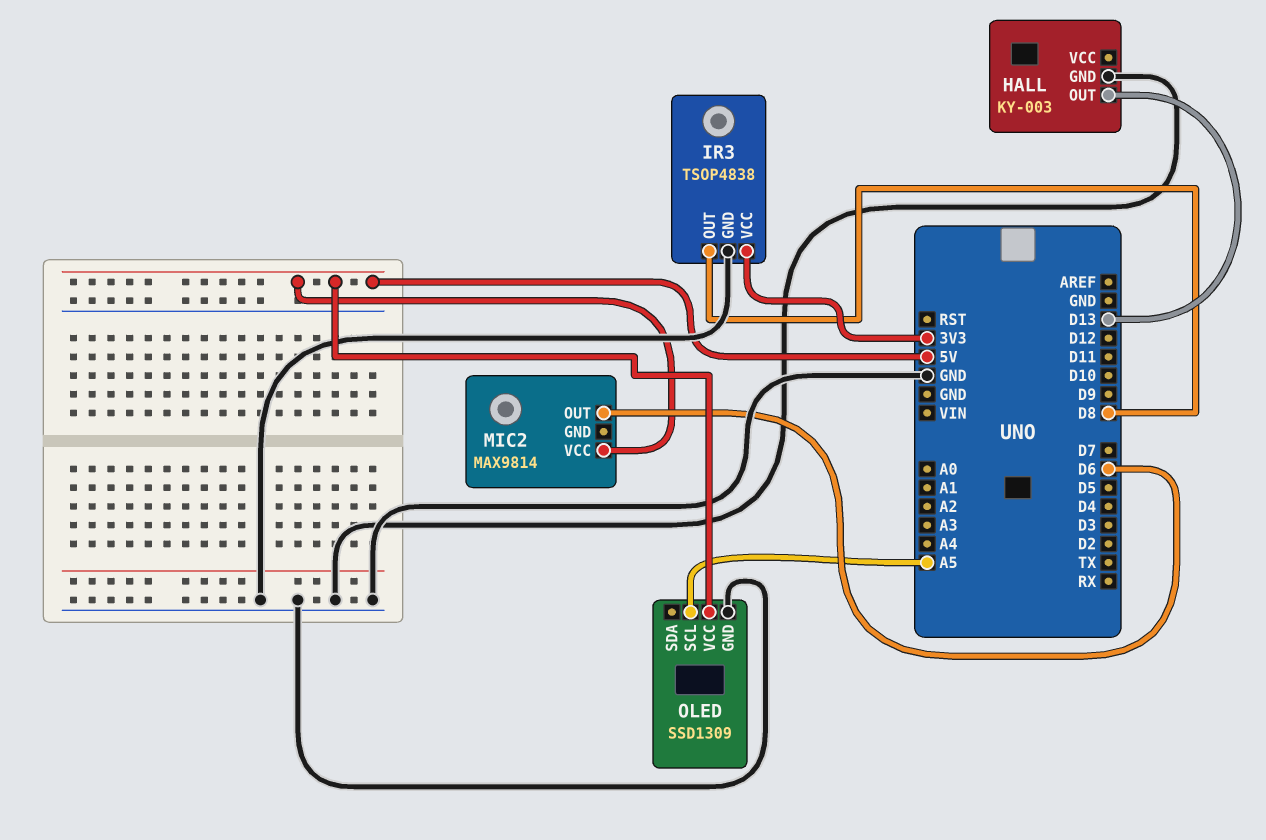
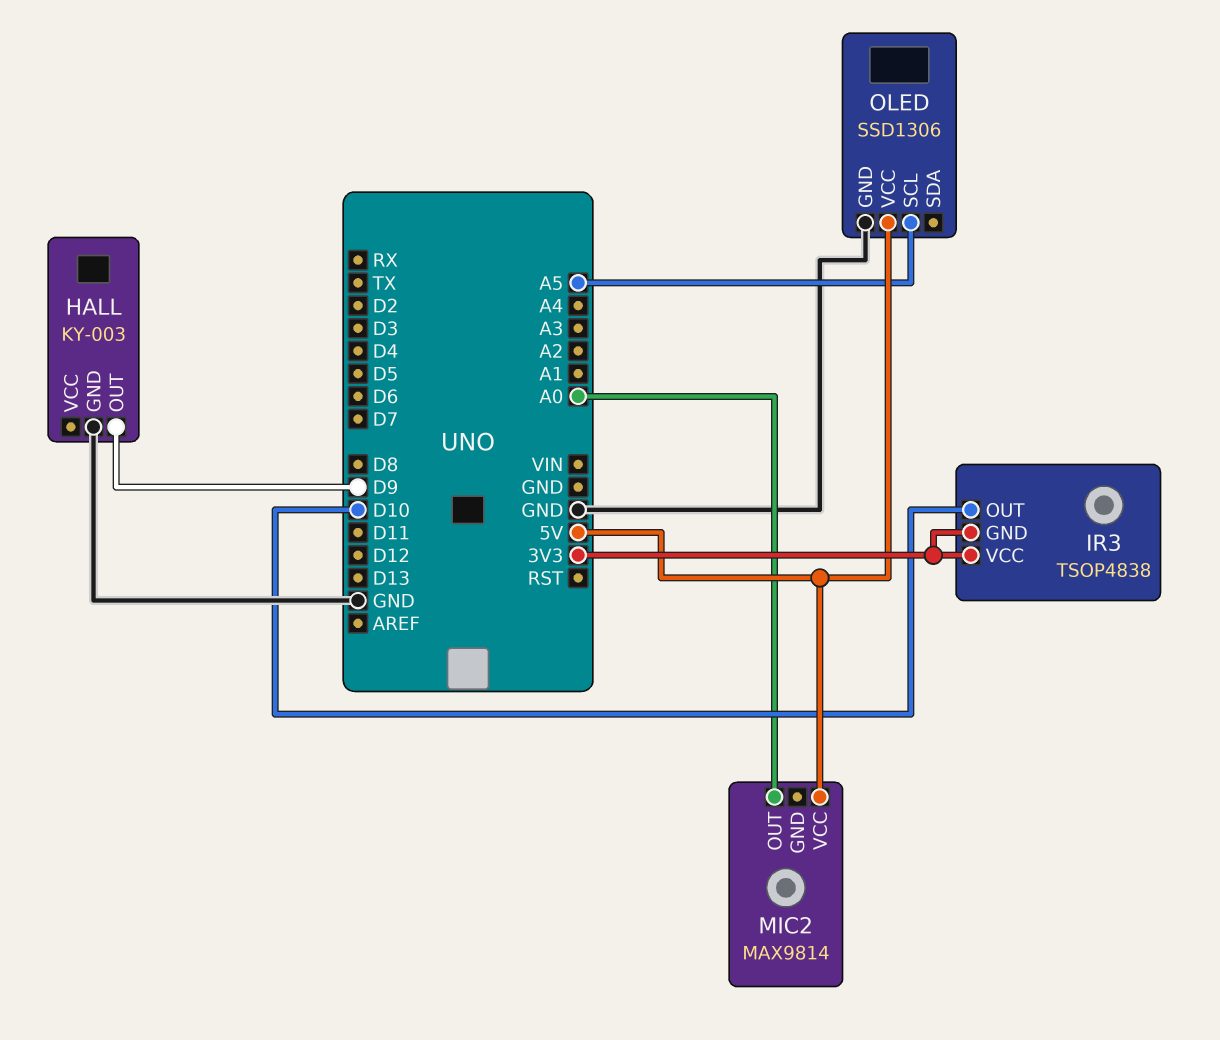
HALL pin OUT: D13 -> D9
IR3 pin GND: GND -> 3V3
IR3 pin OUT: D8 -> D10
MIC2 pin OUT: D6 -> A0
OLED: SSD1309 -> SSD1306

